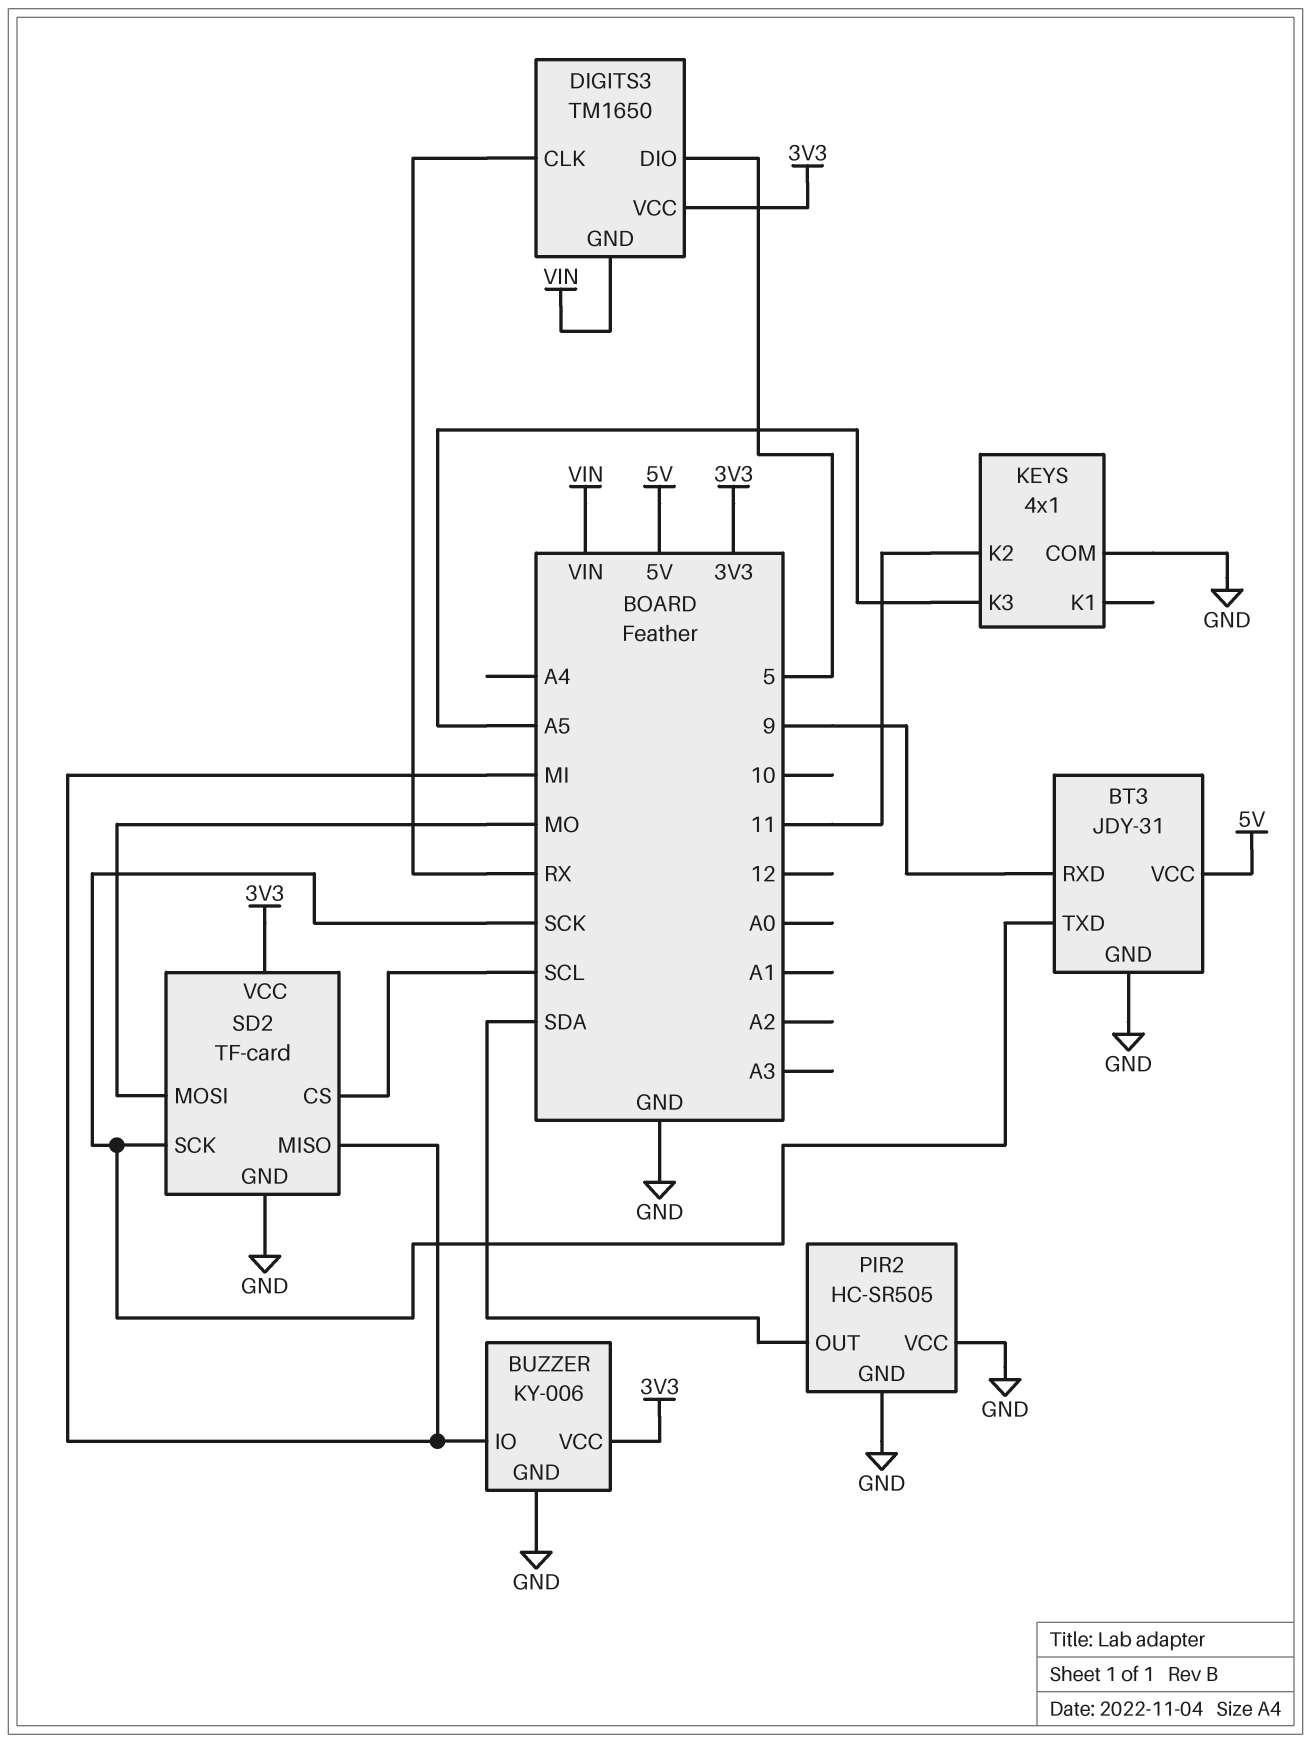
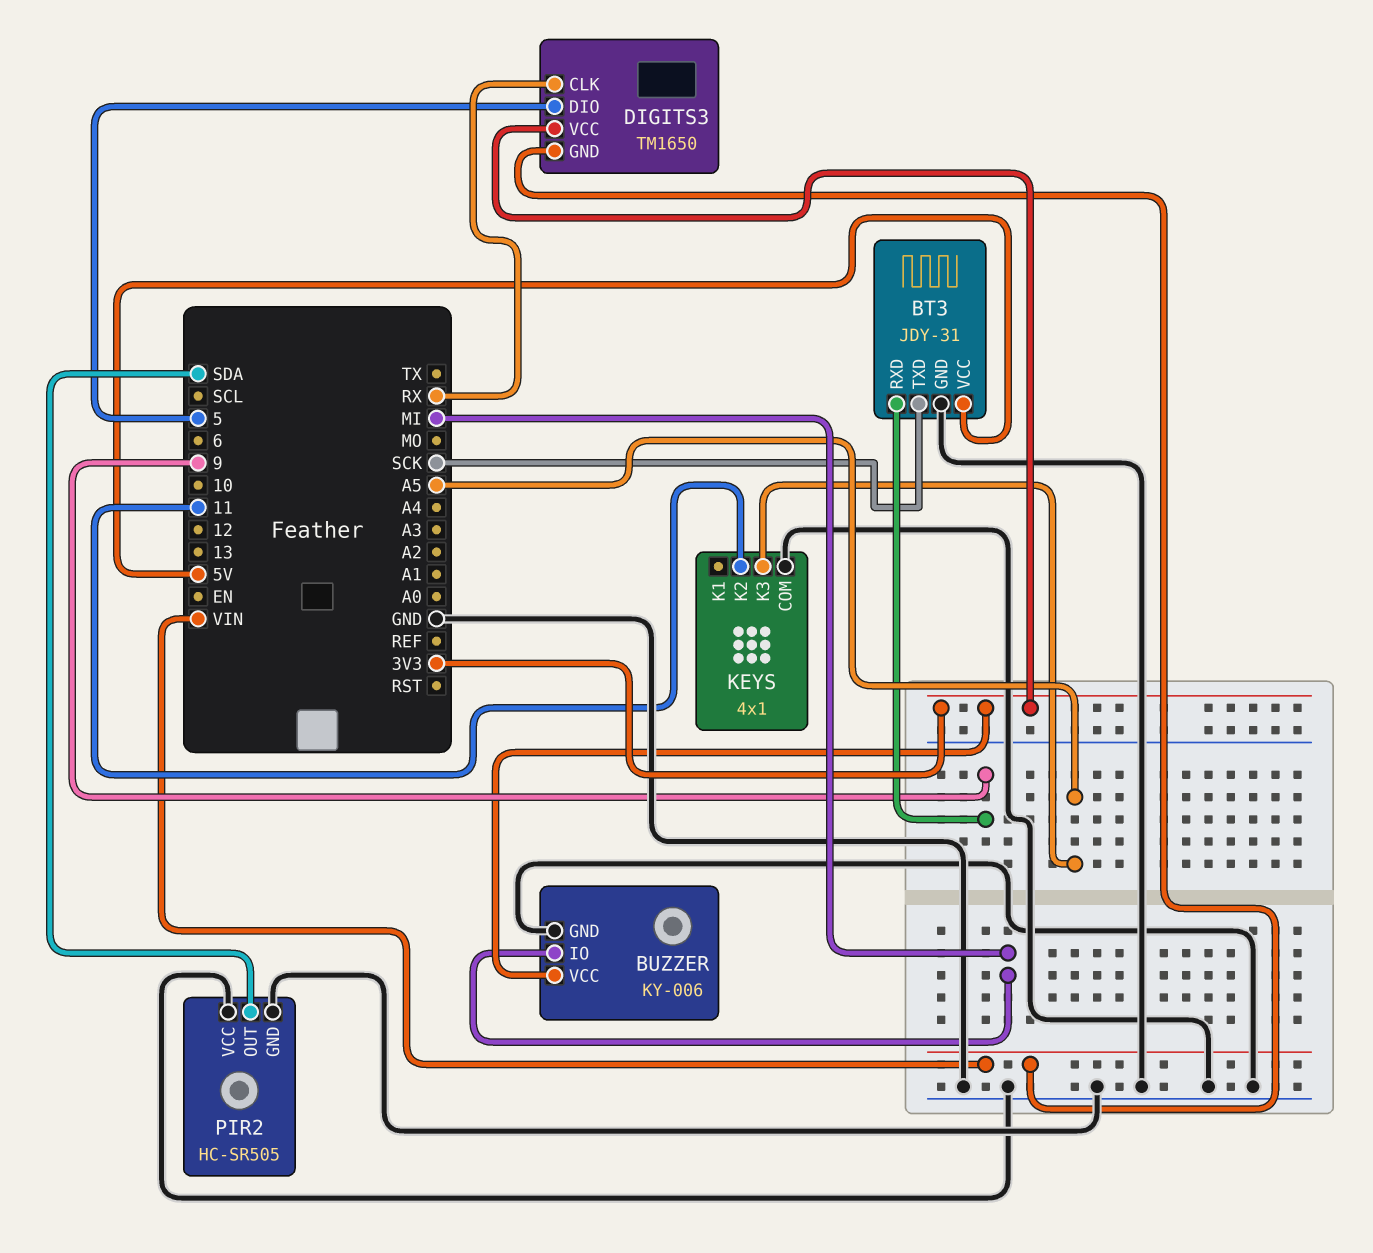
SD2: TF-card -> none
SD2 pin CS: SCL -> none
SD2 pin GND: GND -> none
SD2 pin MISO: MI -> none
SD2 pin MOSI: MO -> none
SD2 pin SCK: SCK -> none
SD2 pin VCC: 3V3 -> none

